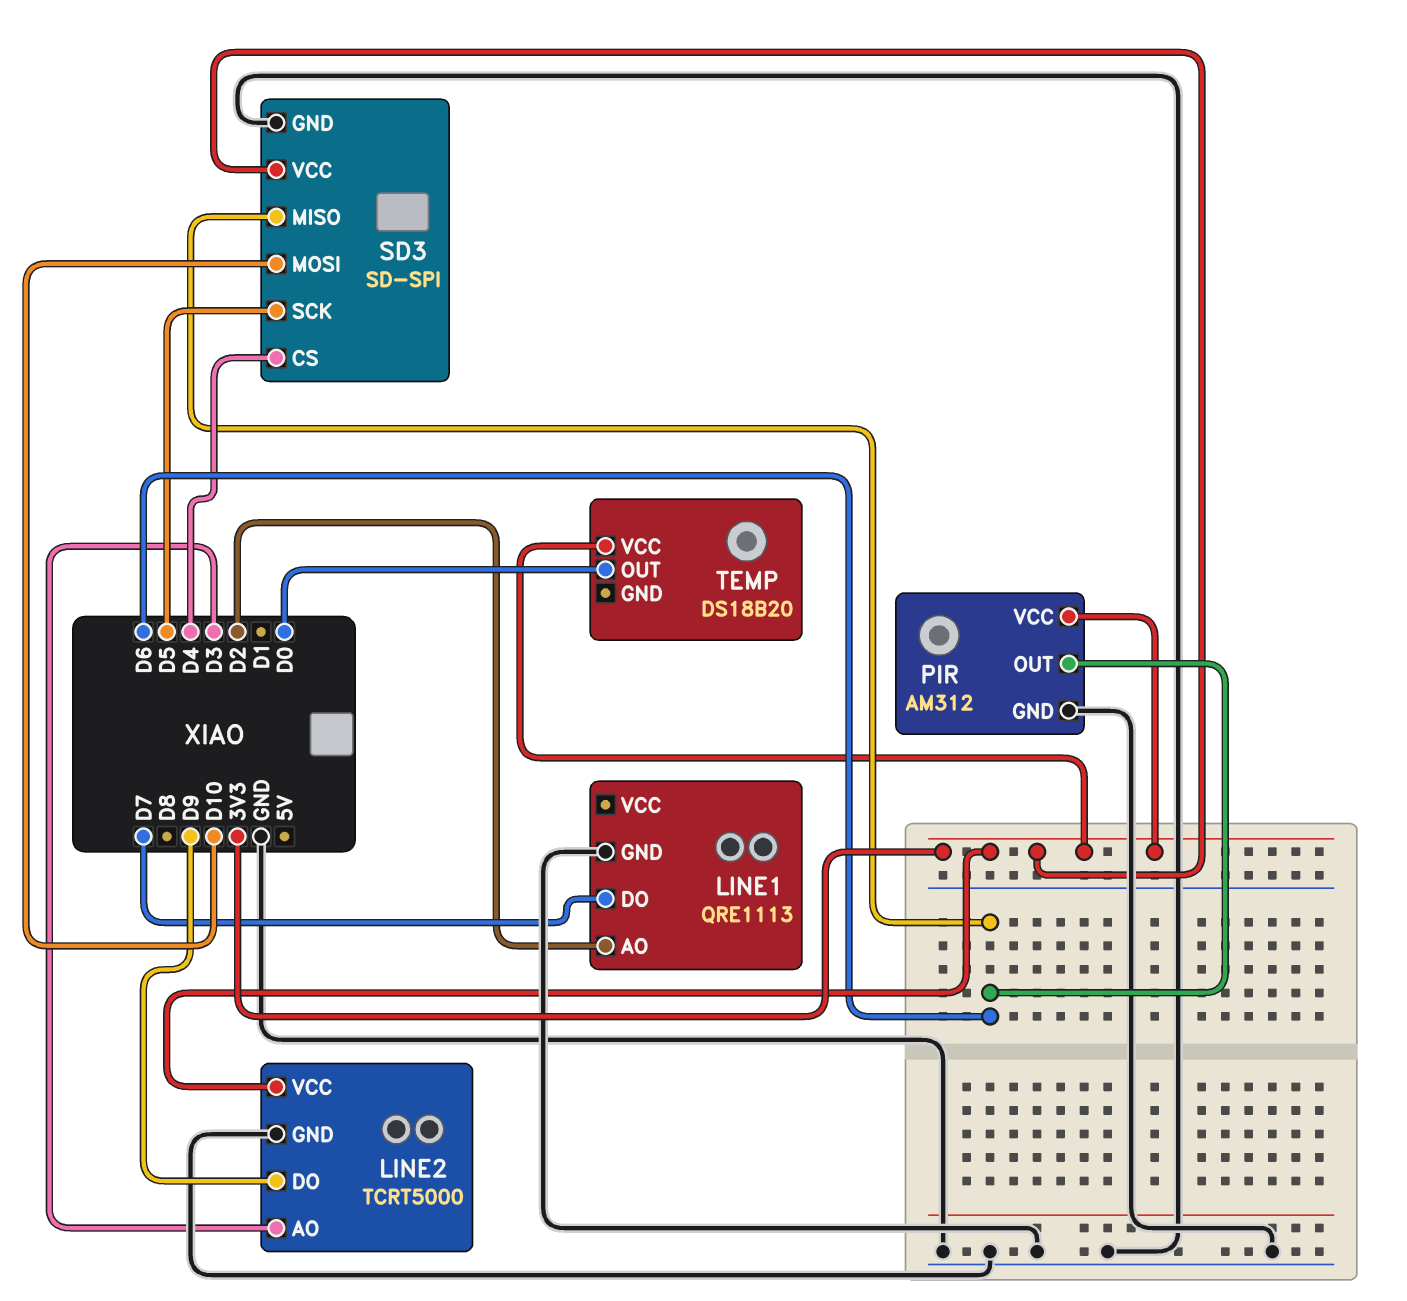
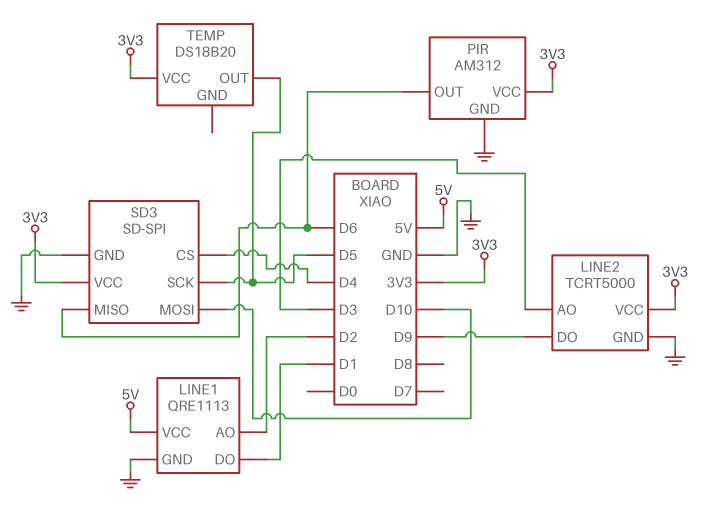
LINE1 pin DO: D7 -> D1
LINE1 pin VCC: none -> 5V
TEMP pin OUT: D0 -> D5

